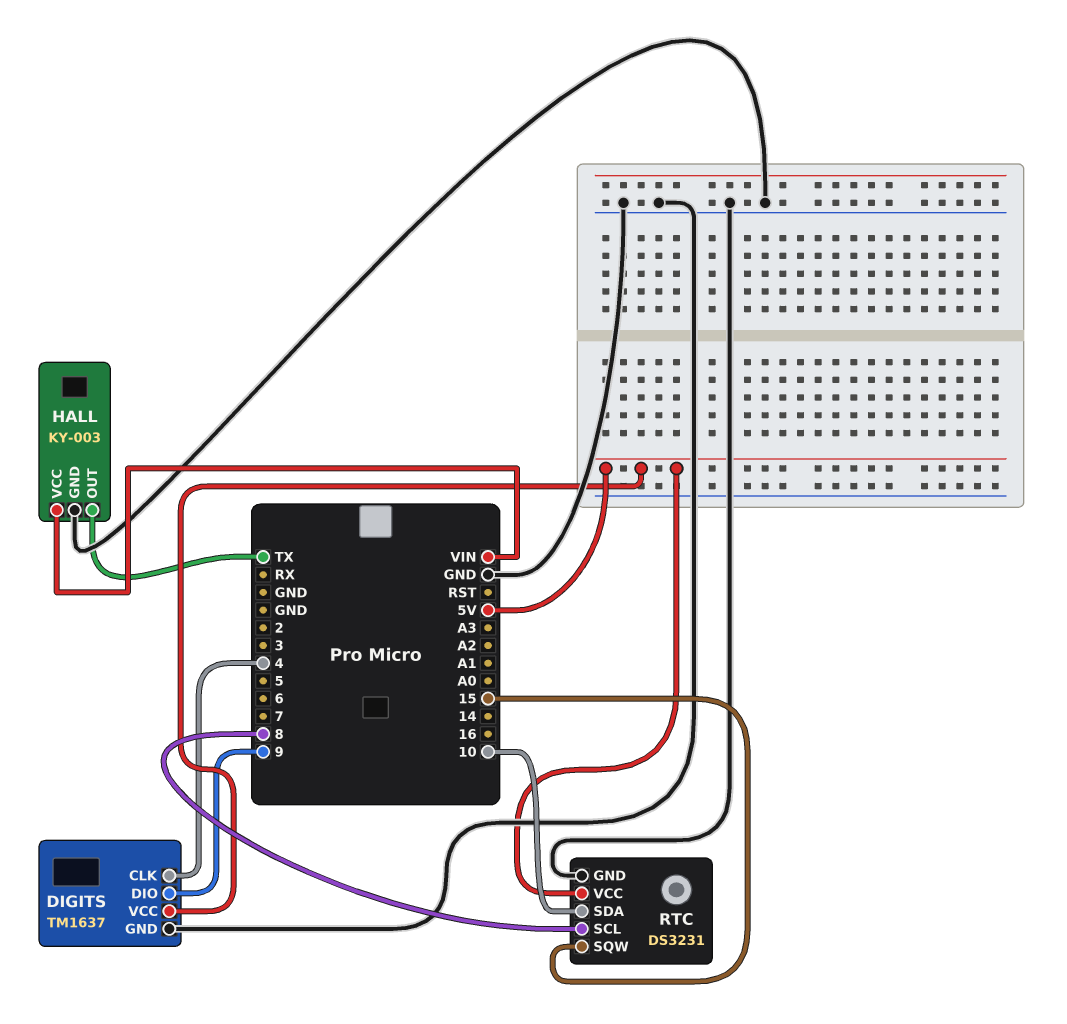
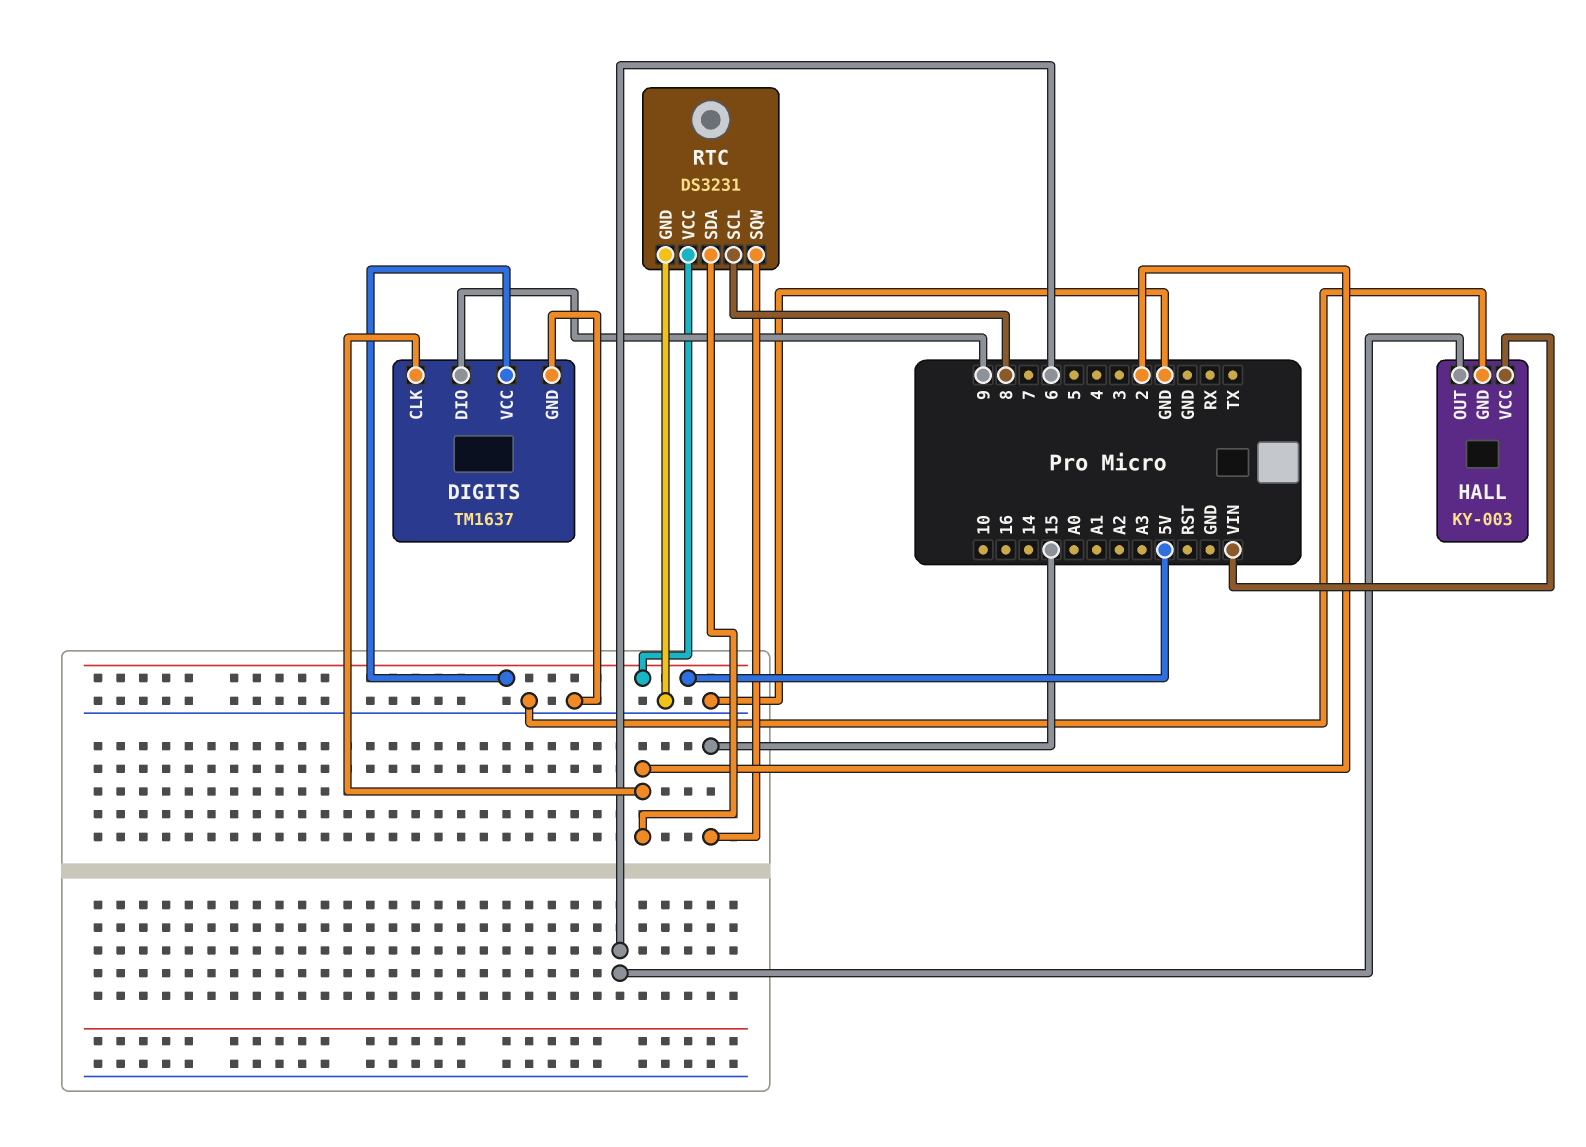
DIGITS pin CLK: 4 -> 2
HALL pin OUT: TX -> 6
RTC pin SDA: 10 -> 2

